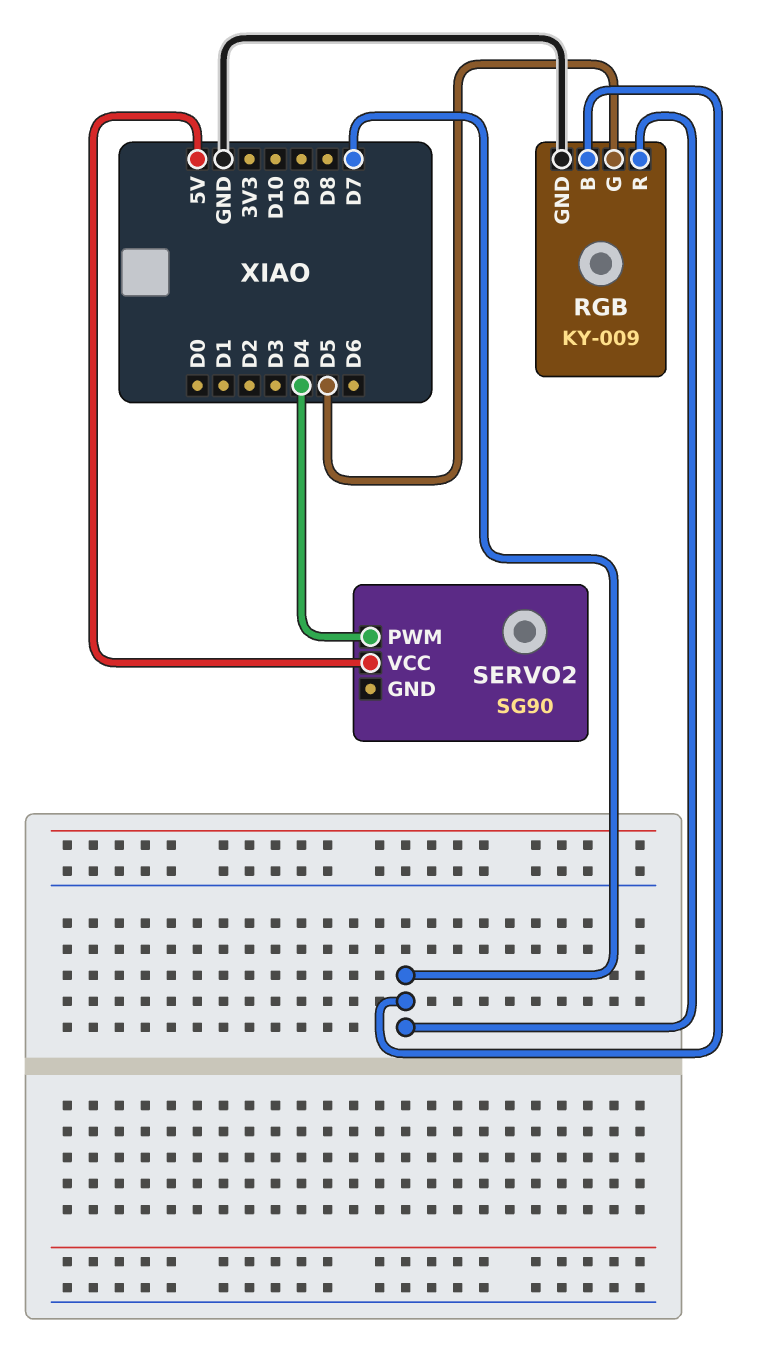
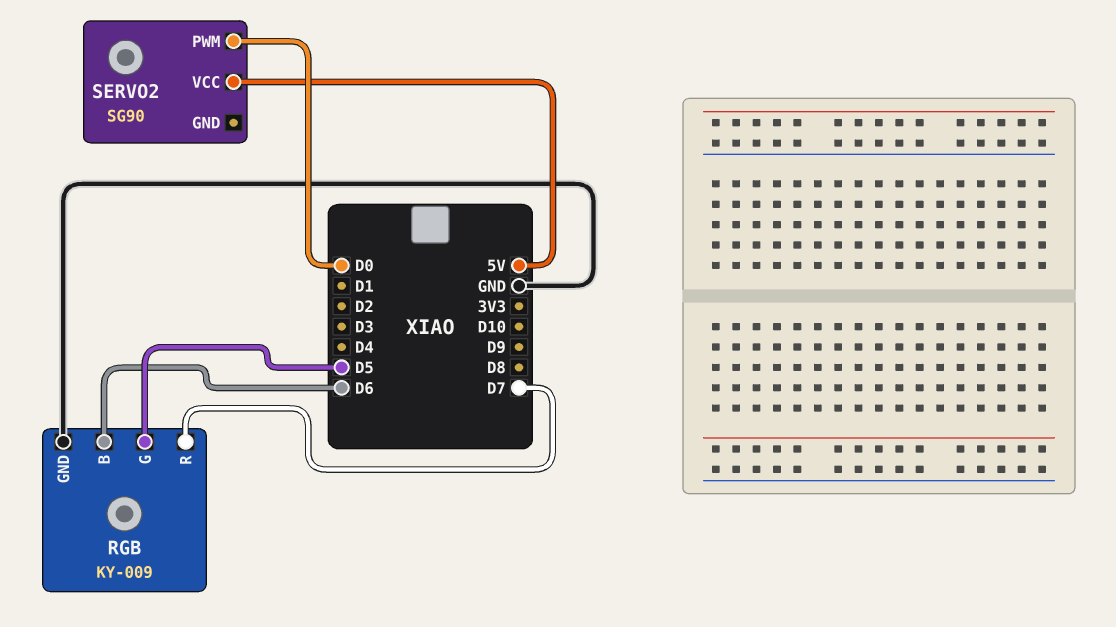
RGB pin B: D7 -> D6
SERVO2 pin PWM: D4 -> D0

